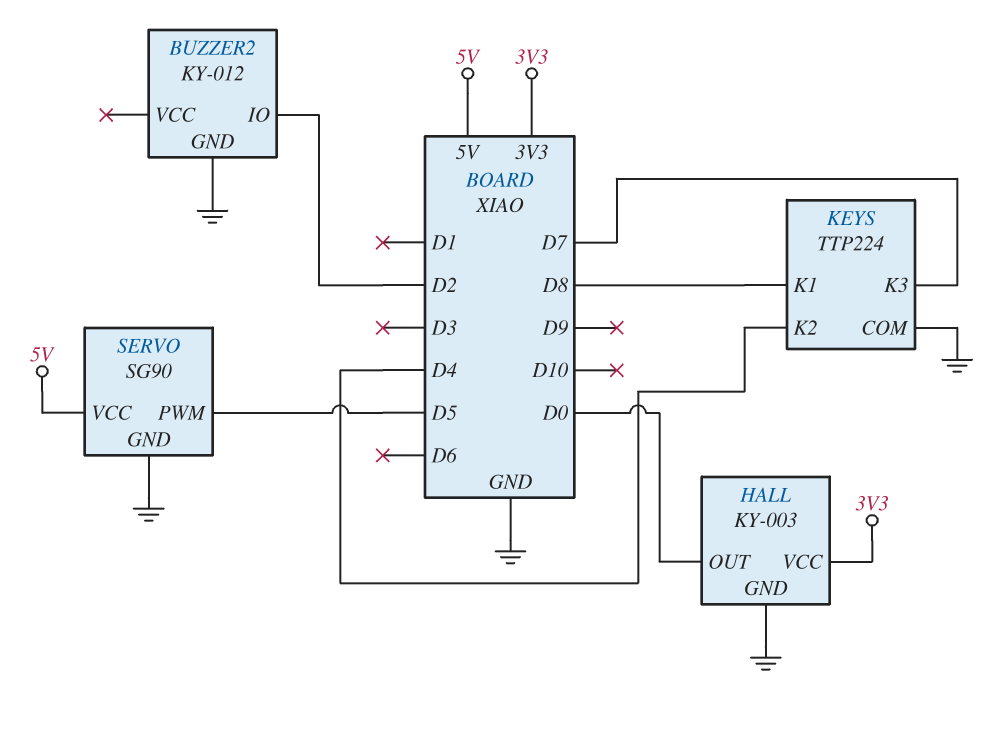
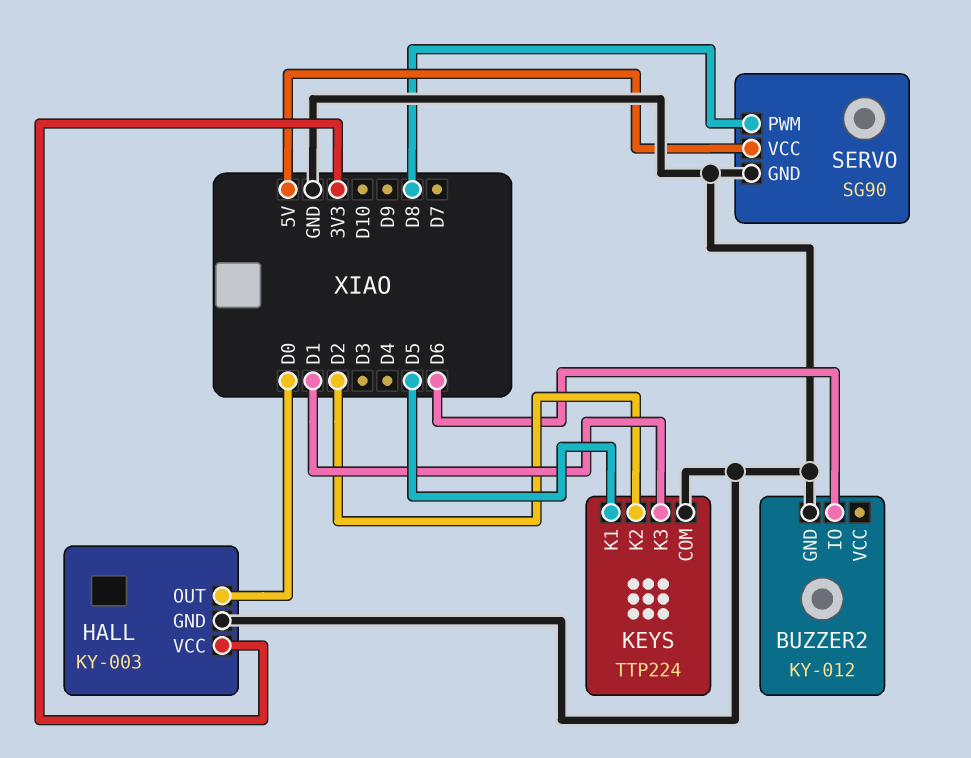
BUZZER2 pin IO: D2 -> D6
KEYS pin K1: D8 -> D5
KEYS pin K2: D4 -> D2
KEYS pin K3: D7 -> D1
SERVO pin PWM: D5 -> D8

